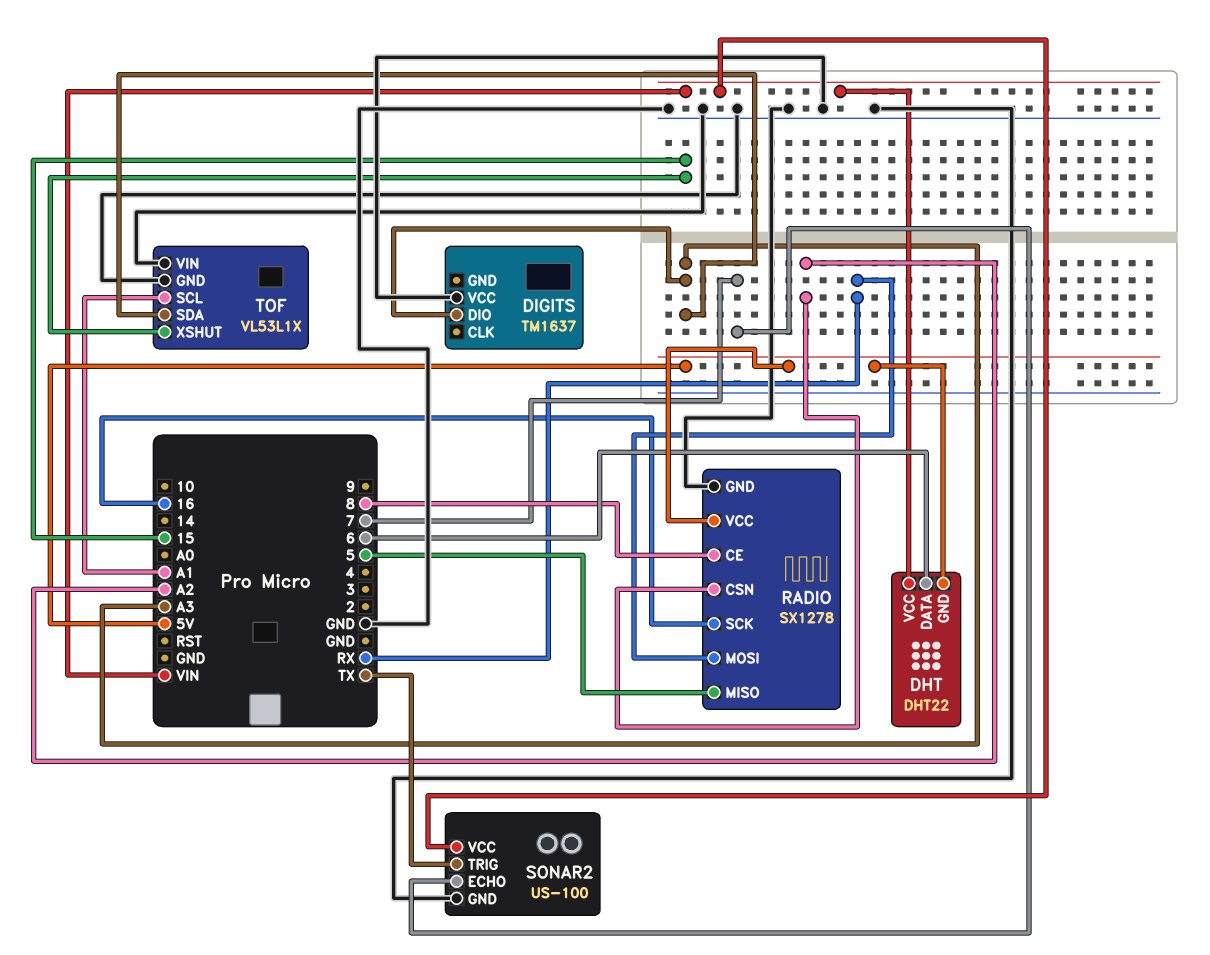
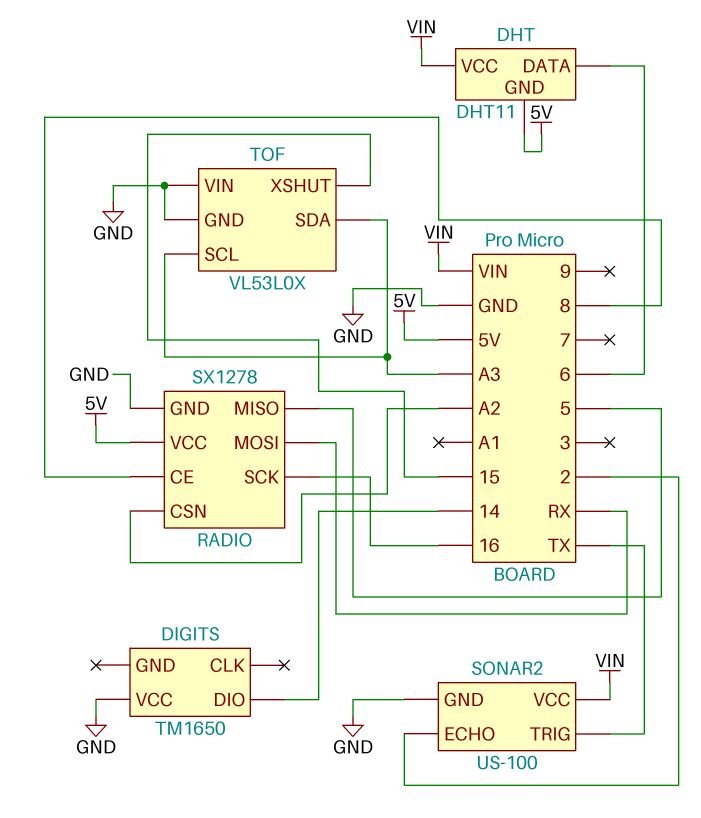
DHT: DHT22 -> DHT11
DIGITS: TM1637 -> TM1650
DIGITS pin DIO: A3 -> 14
SONAR2 pin ECHO: 7 -> 2
TOF: VL53L1X -> VL53L0X
TOF pin SCL: A1 -> A3

